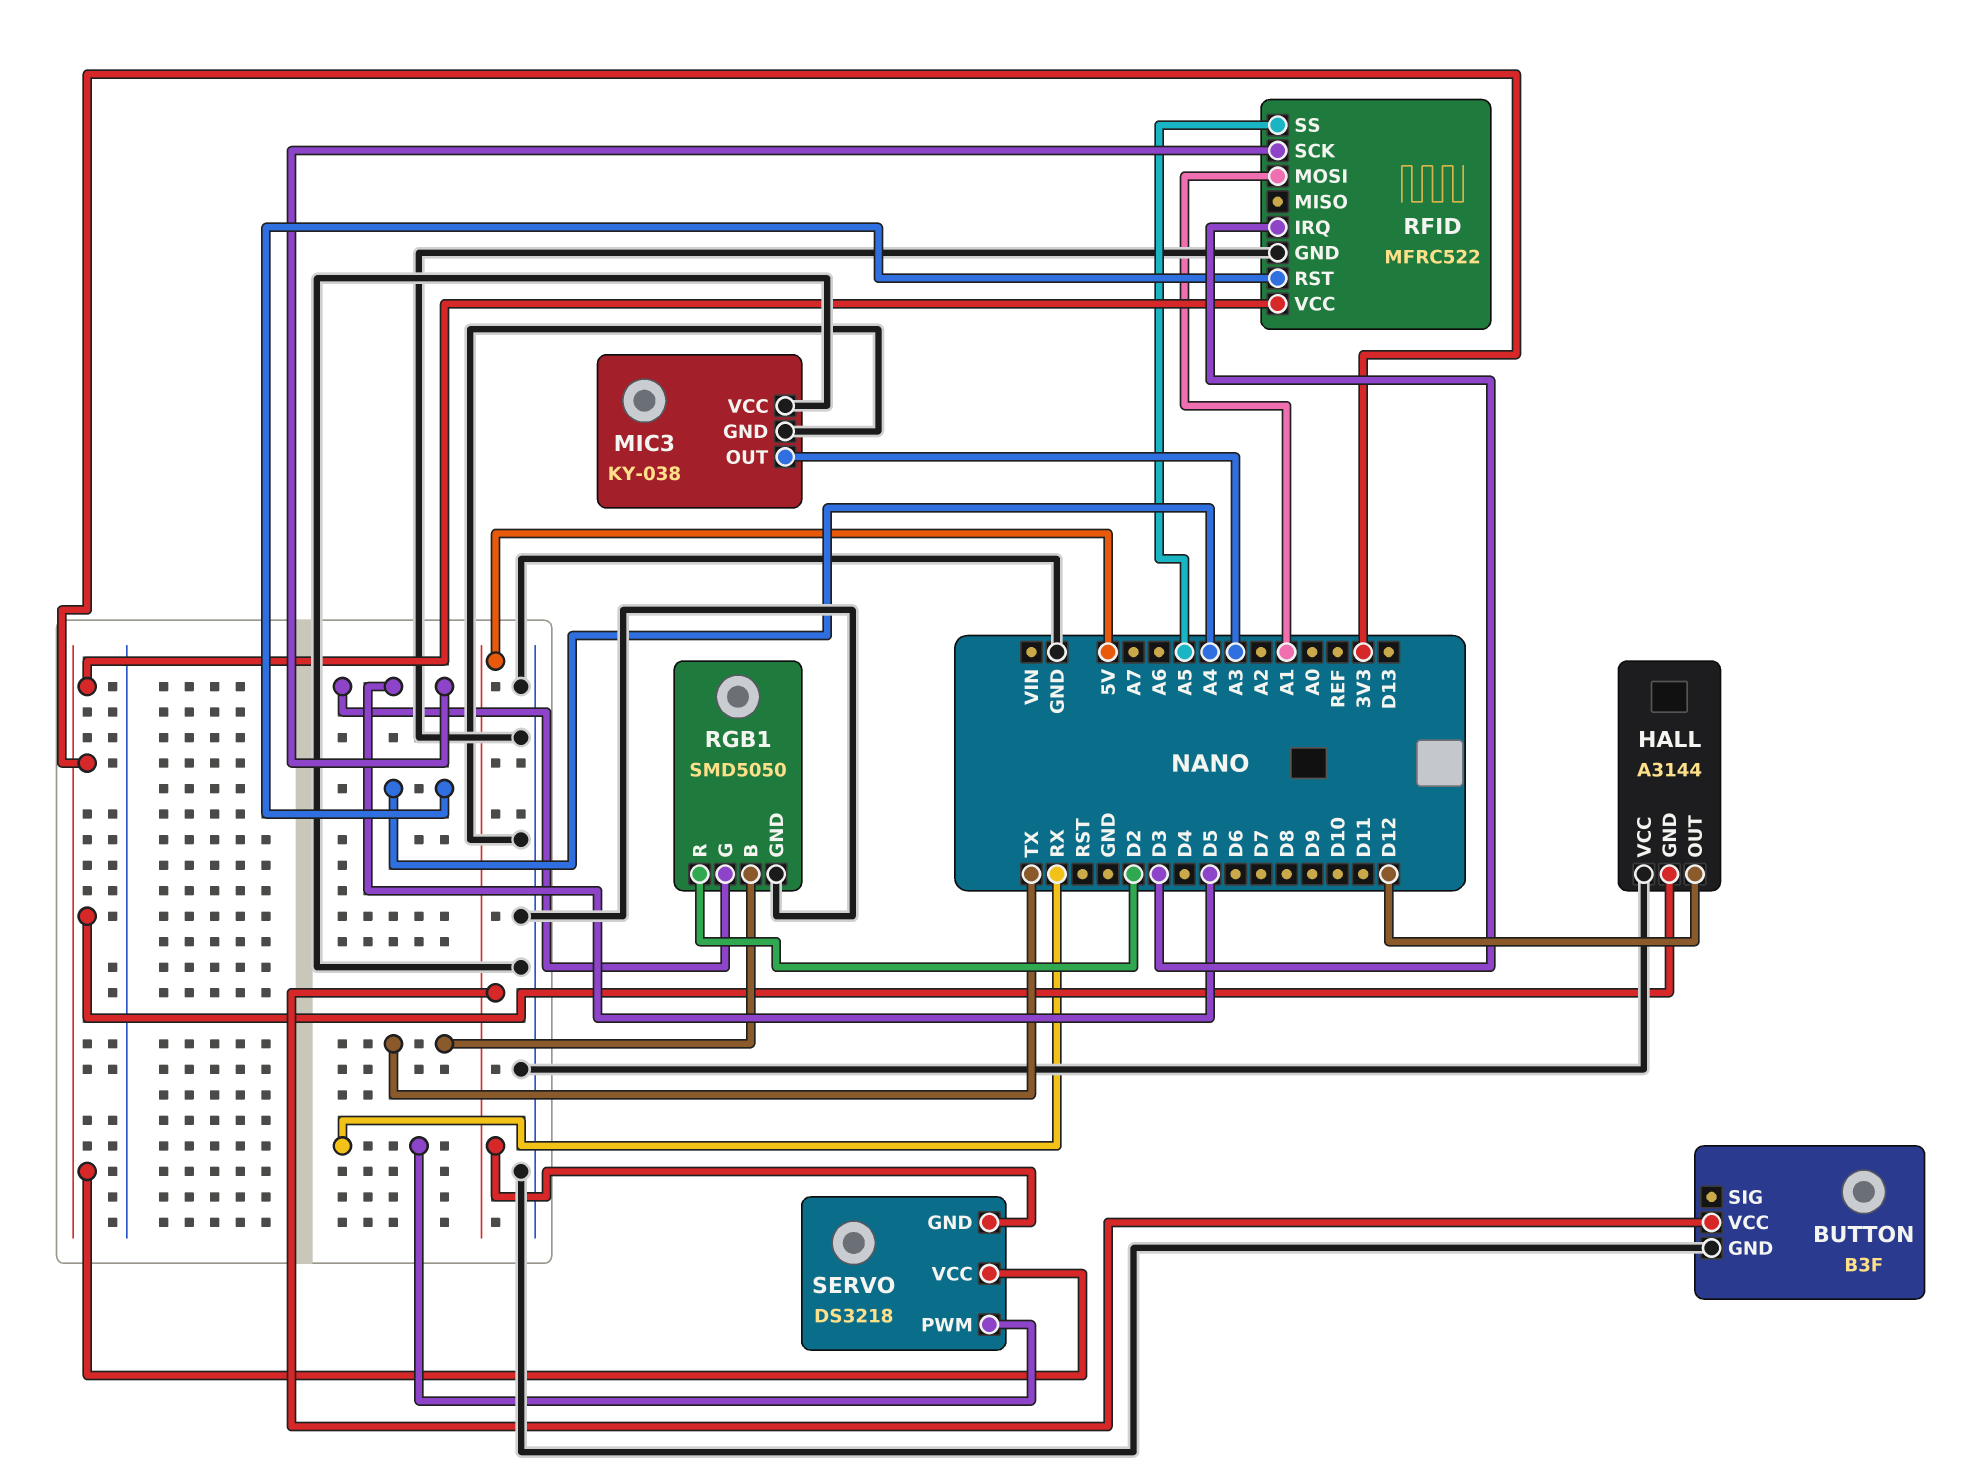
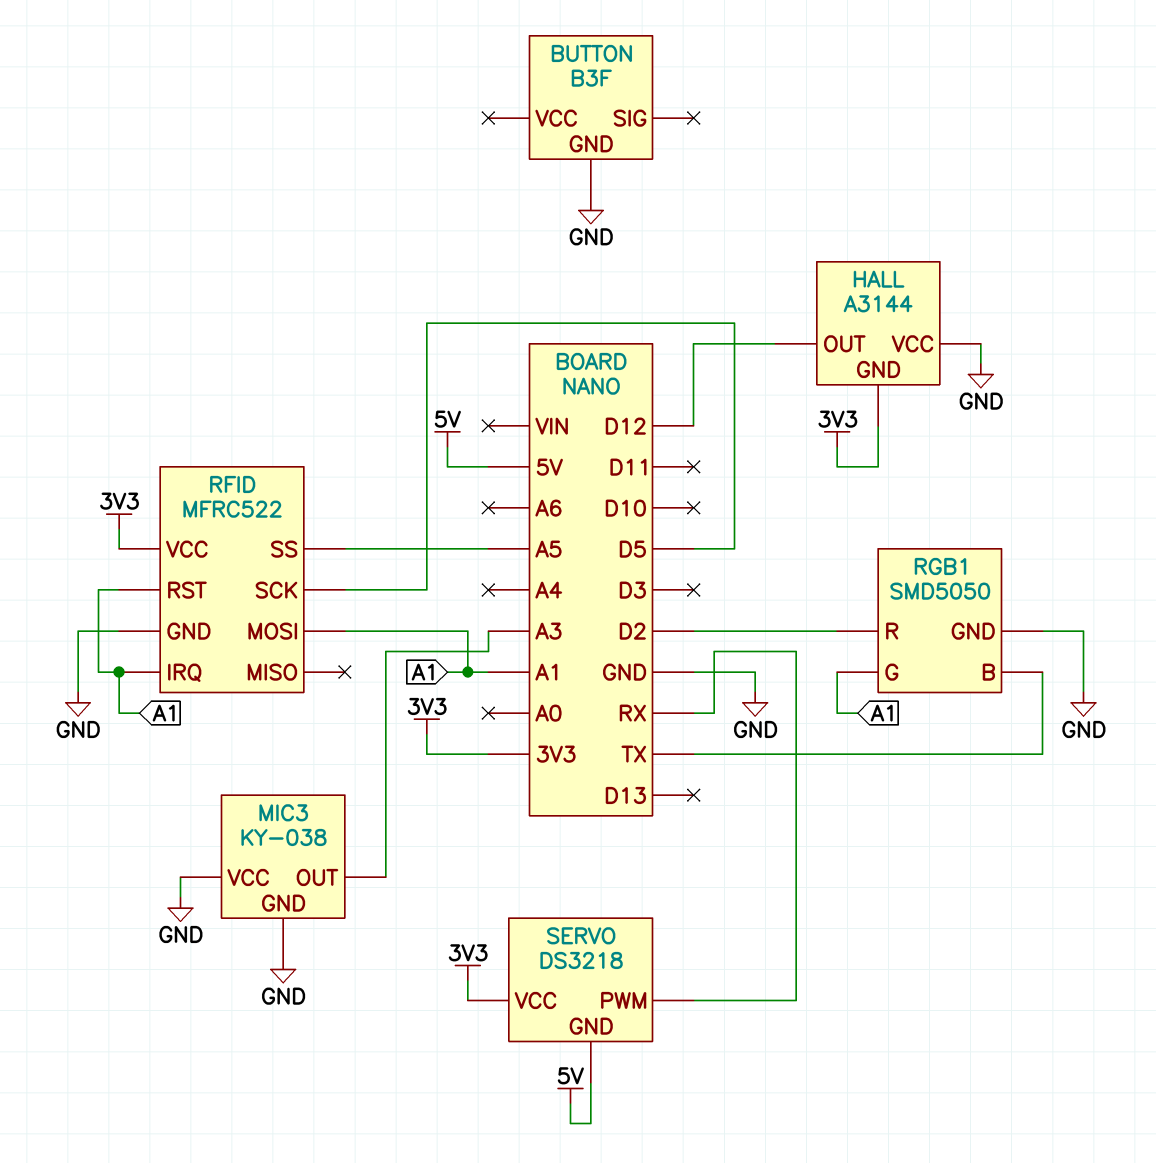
BUTTON pin VCC: 5V -> none
RFID pin IRQ: D3 -> A1
RFID pin RST: A4 -> A1
RGB1 pin G: D5 -> A1

